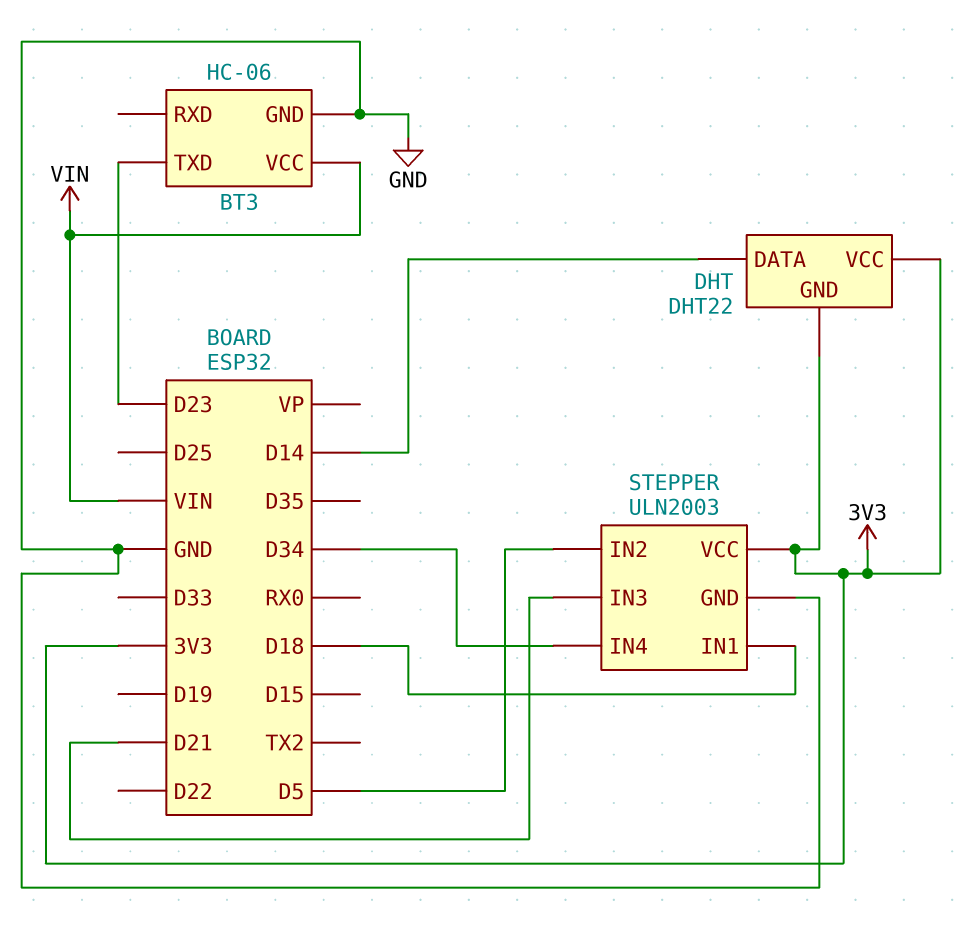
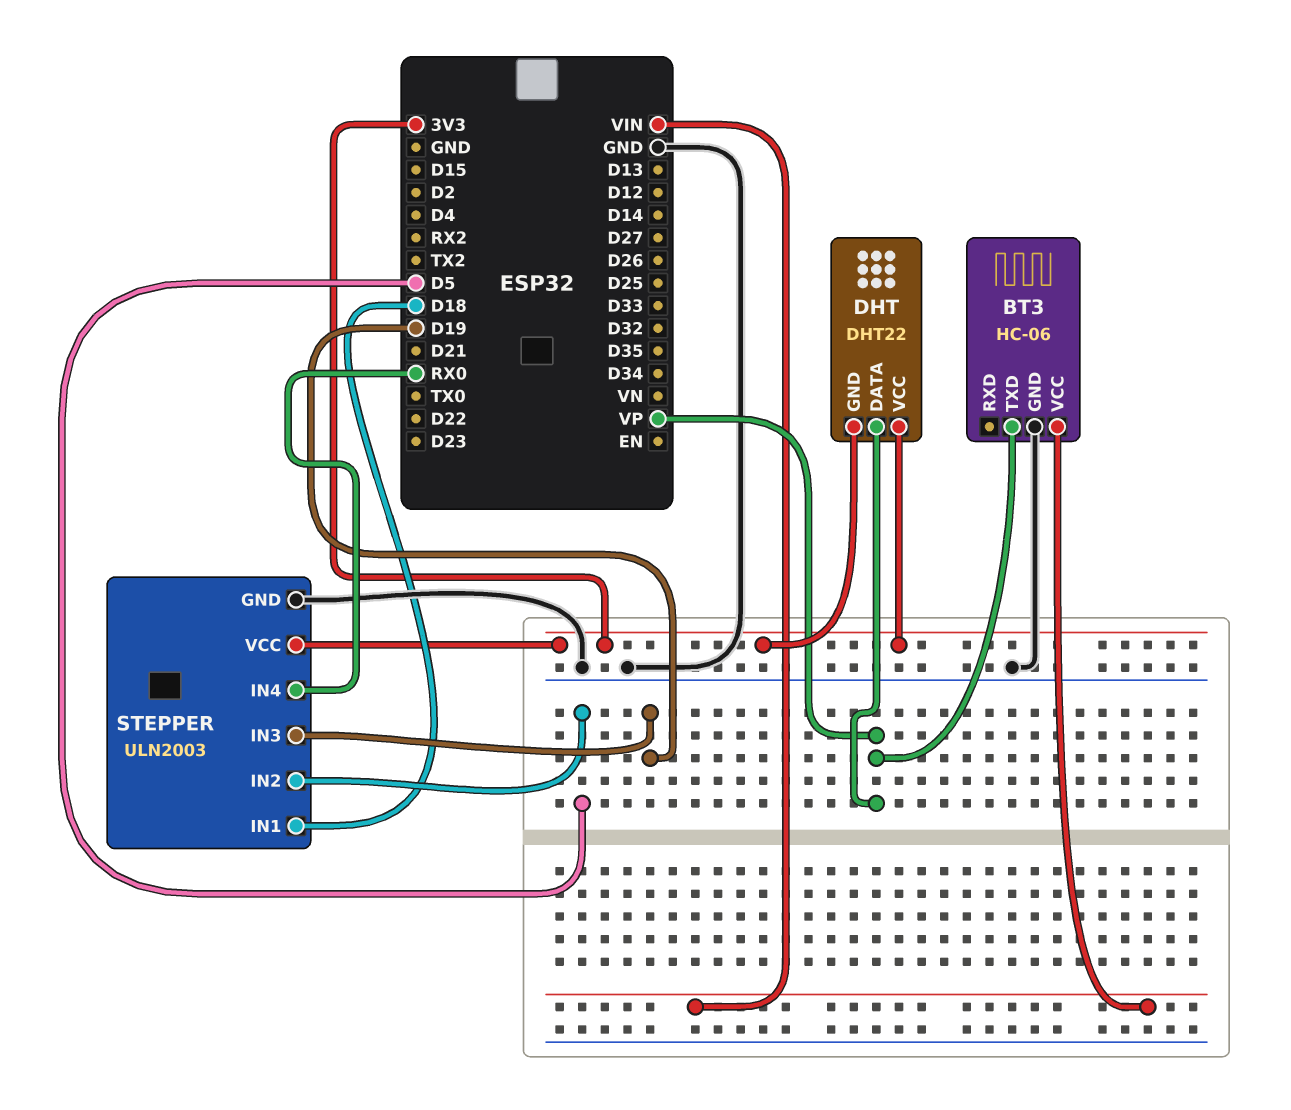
BT3 pin TXD: D23 -> VP
DHT pin DATA: D14 -> VP
STEPPER pin IN3: D21 -> D19
STEPPER pin IN4: D34 -> RX0

